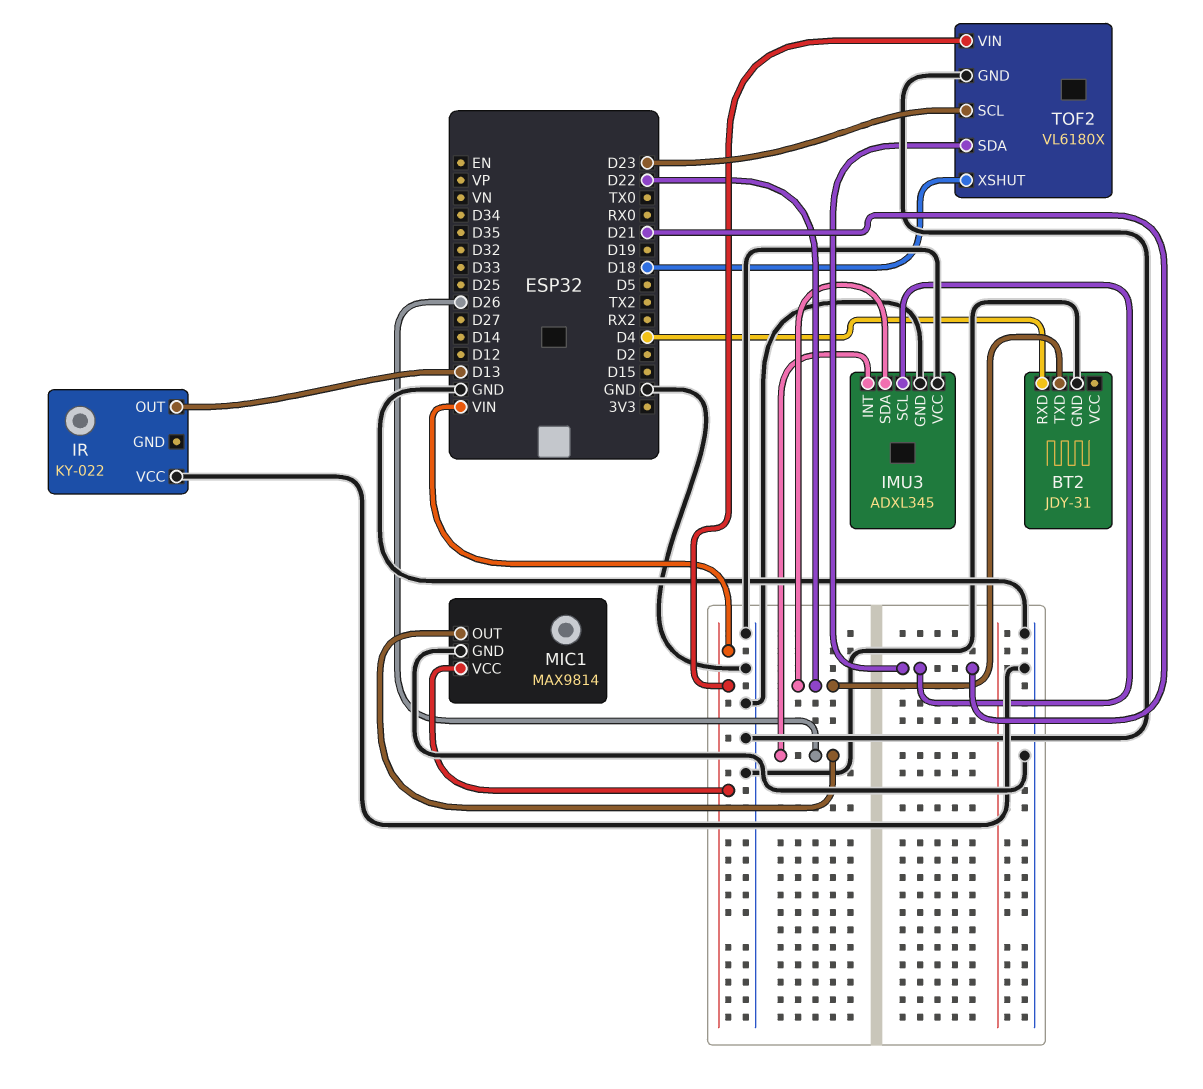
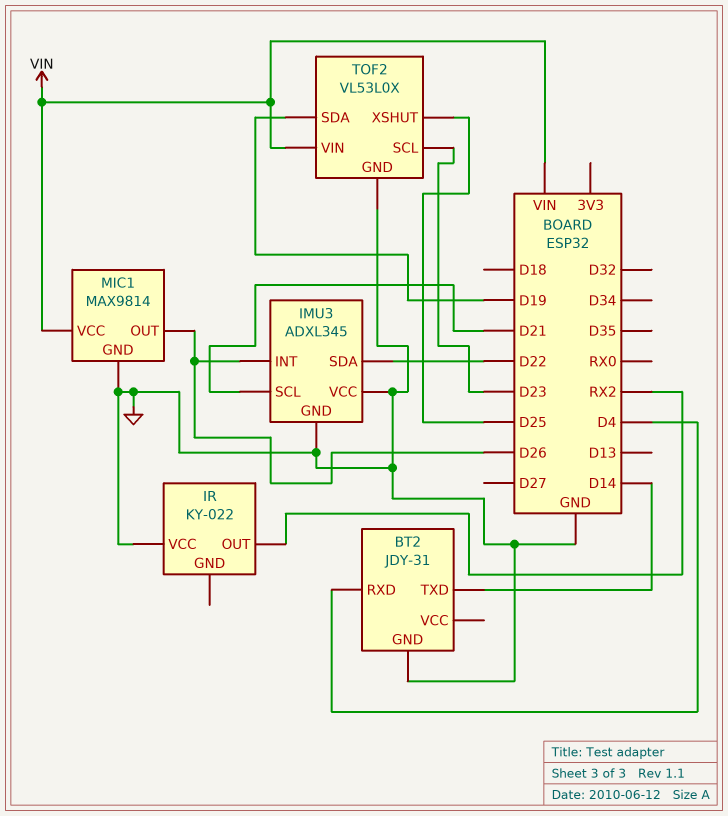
BT2 pin TXD: D22 -> D14
IR pin OUT: D13 -> RX2
TOF2: VL6180X -> VL53L0X
TOF2 pin SDA: D21 -> D19
TOF2 pin XSHUT: D18 -> D25

